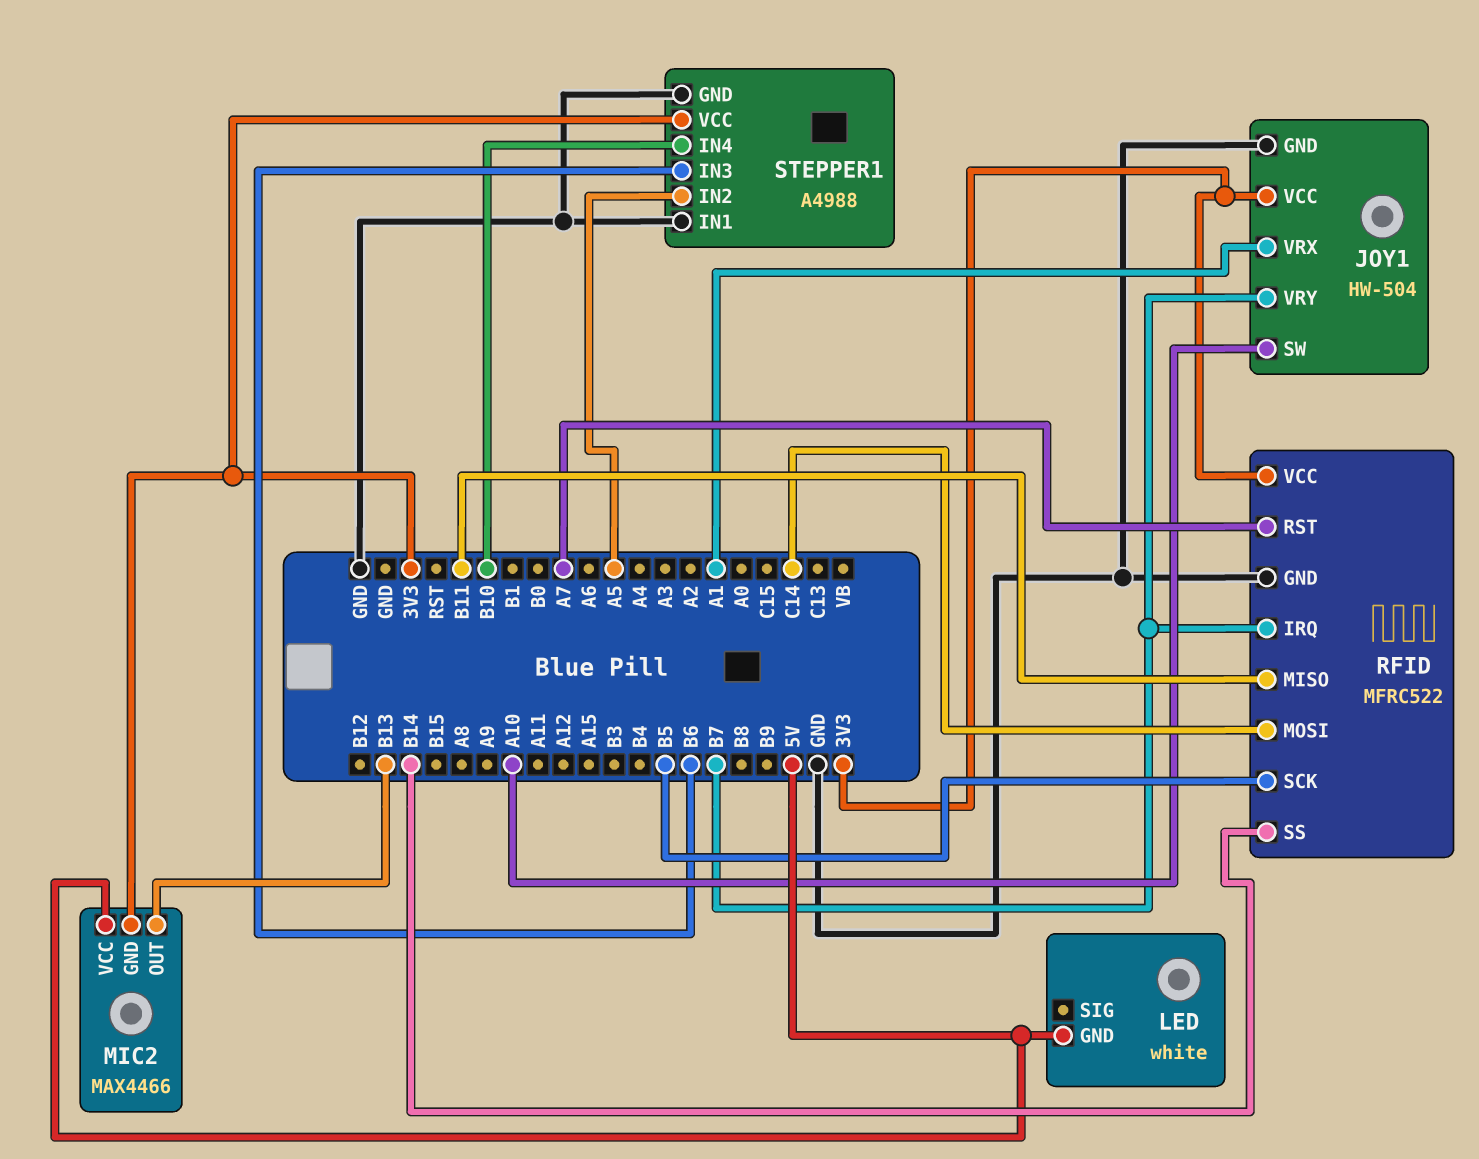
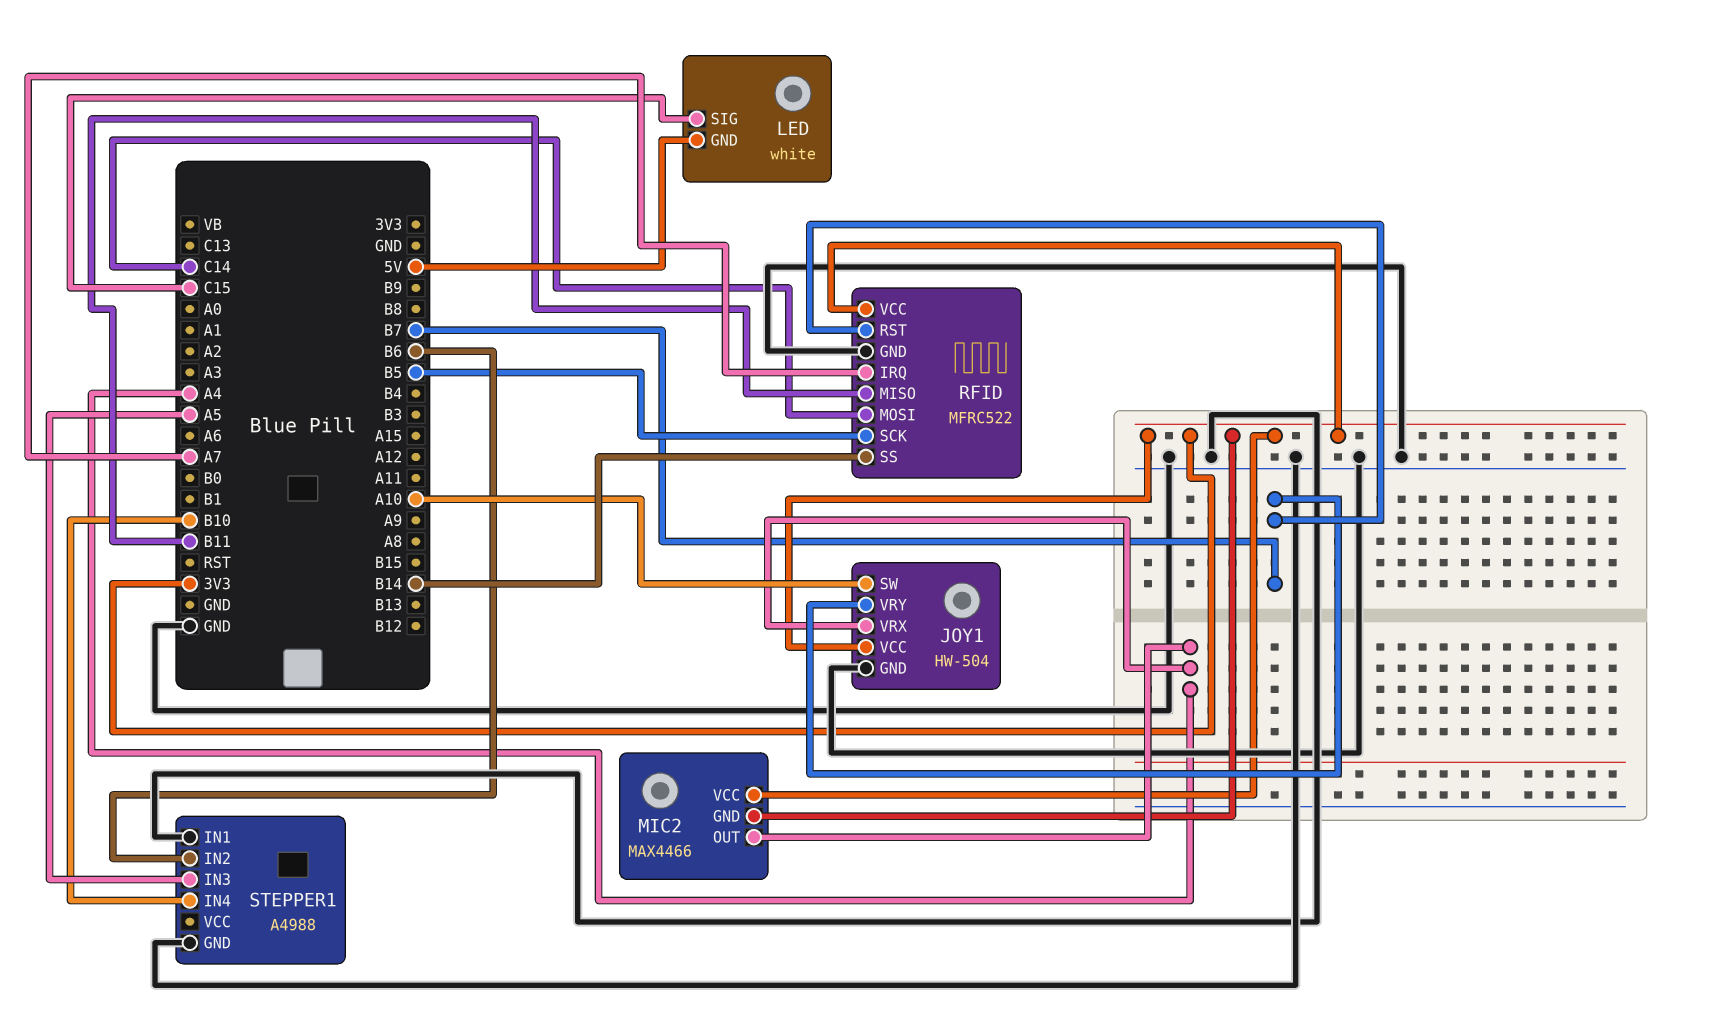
JOY1 pin VRX: A1 -> A4
LED pin SIG: none -> C15
MIC2 pin OUT: B13 -> A4
MIC2 pin VCC: 5V -> 3V3
RFID pin IRQ: B7 -> A7
RFID pin RST: A7 -> B7
STEPPER1 pin IN2: A5 -> B6
STEPPER1 pin IN3: B6 -> A5
STEPPER1 pin VCC: 3V3 -> none

